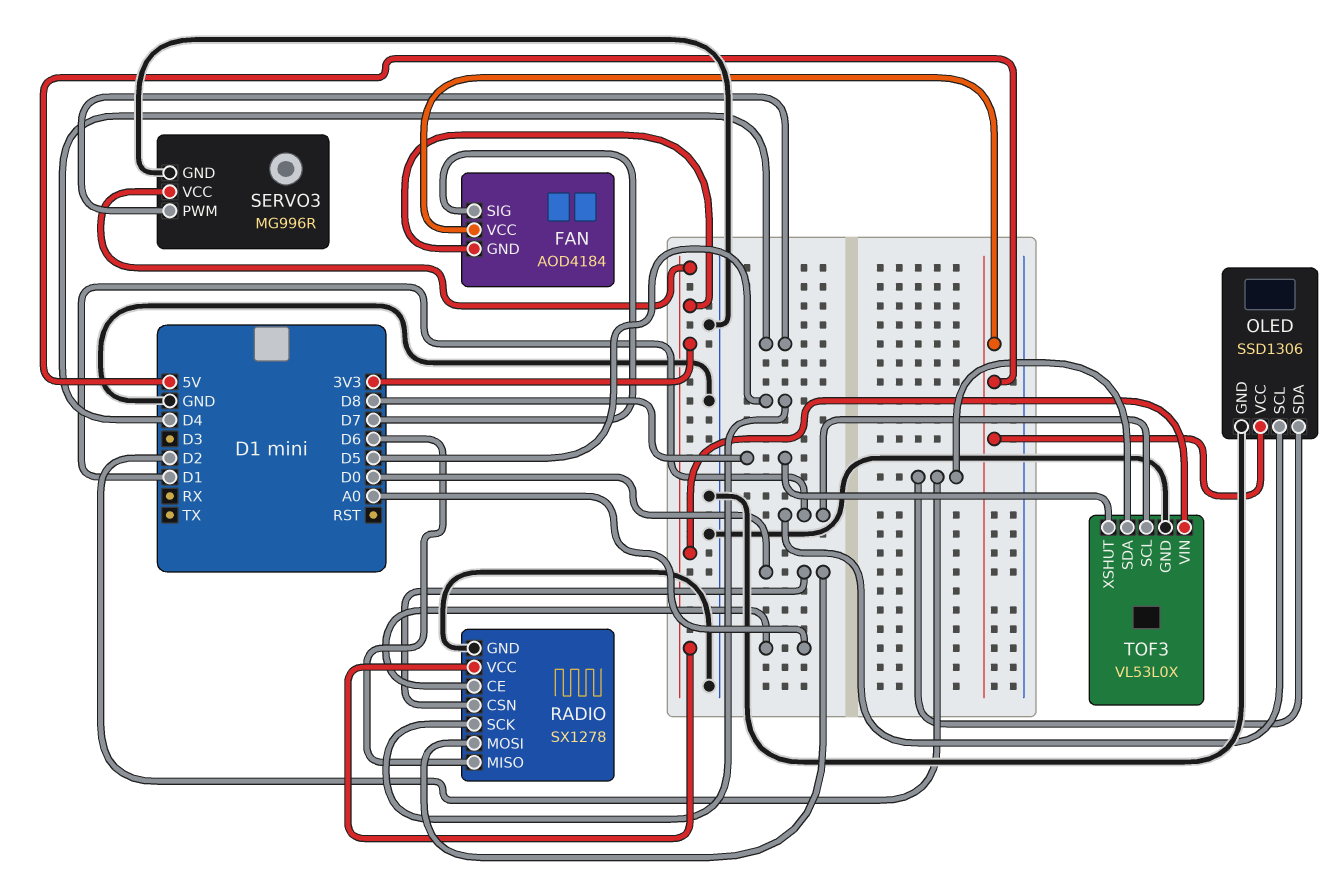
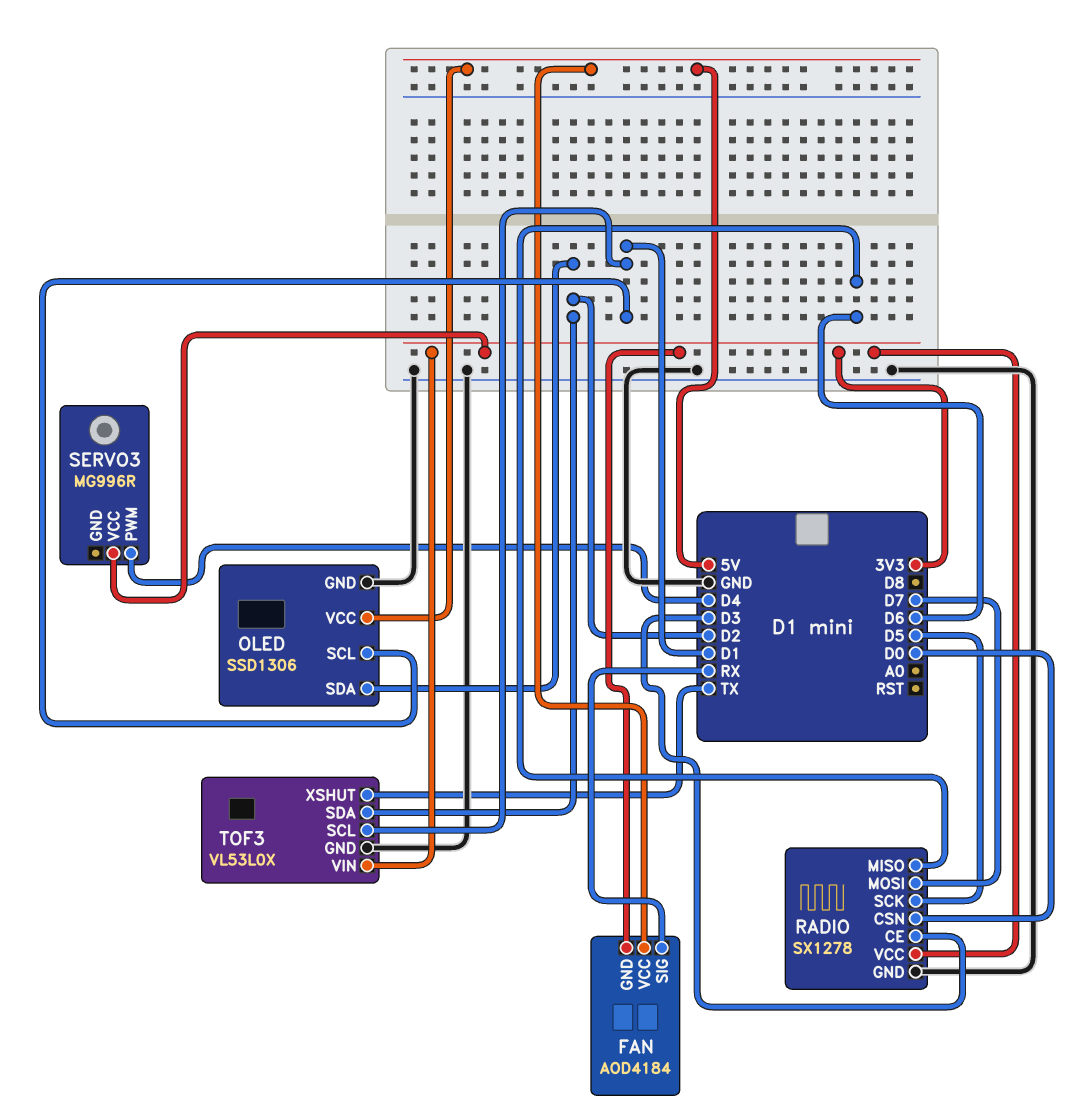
FAN pin SIG: D7 -> RX
RADIO pin CE: A0 -> D3
RADIO pin MOSI: D0 -> D7
SERVO3 pin GND: GND -> none
TOF3 pin XSHUT: D8 -> TX

